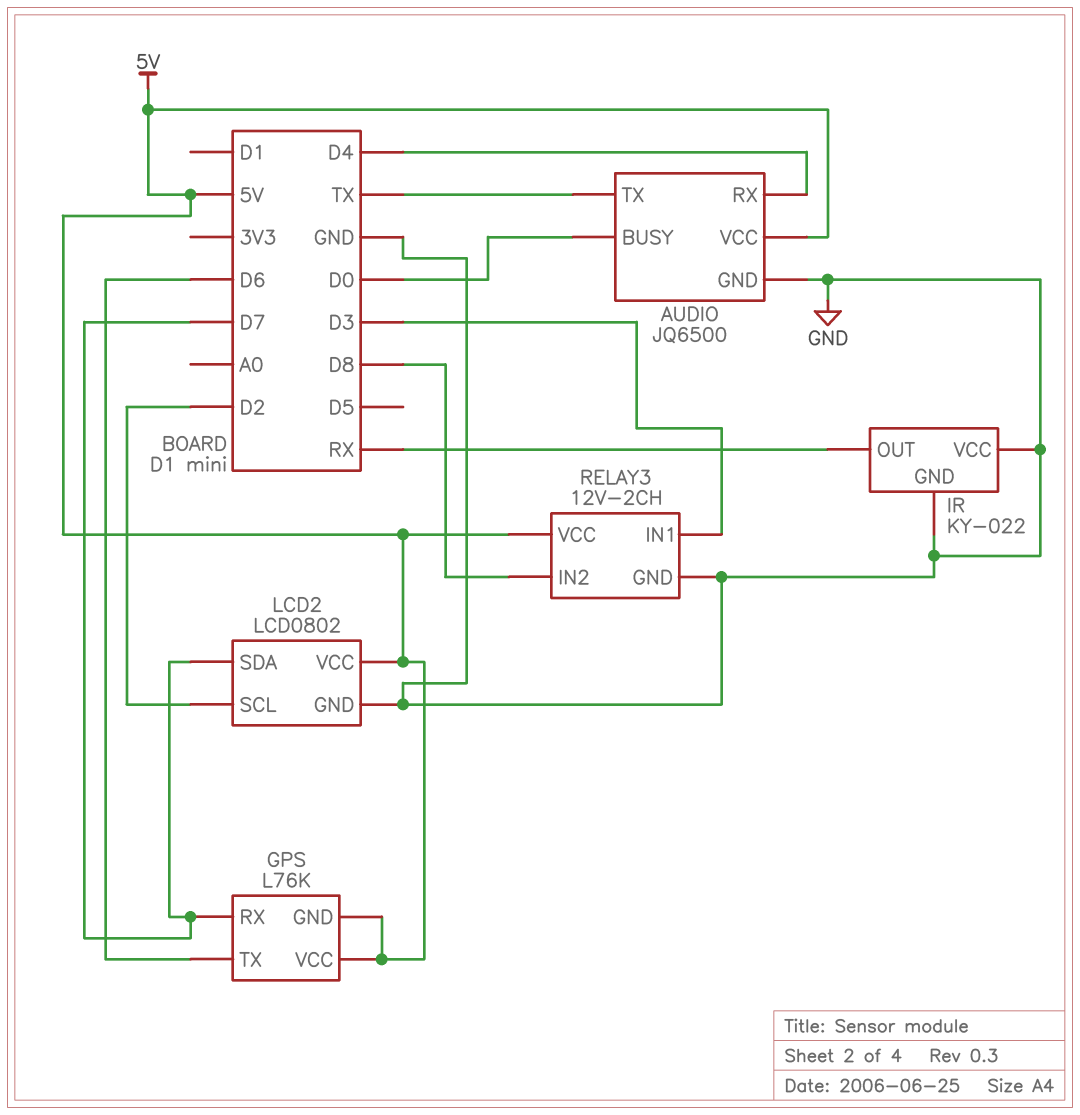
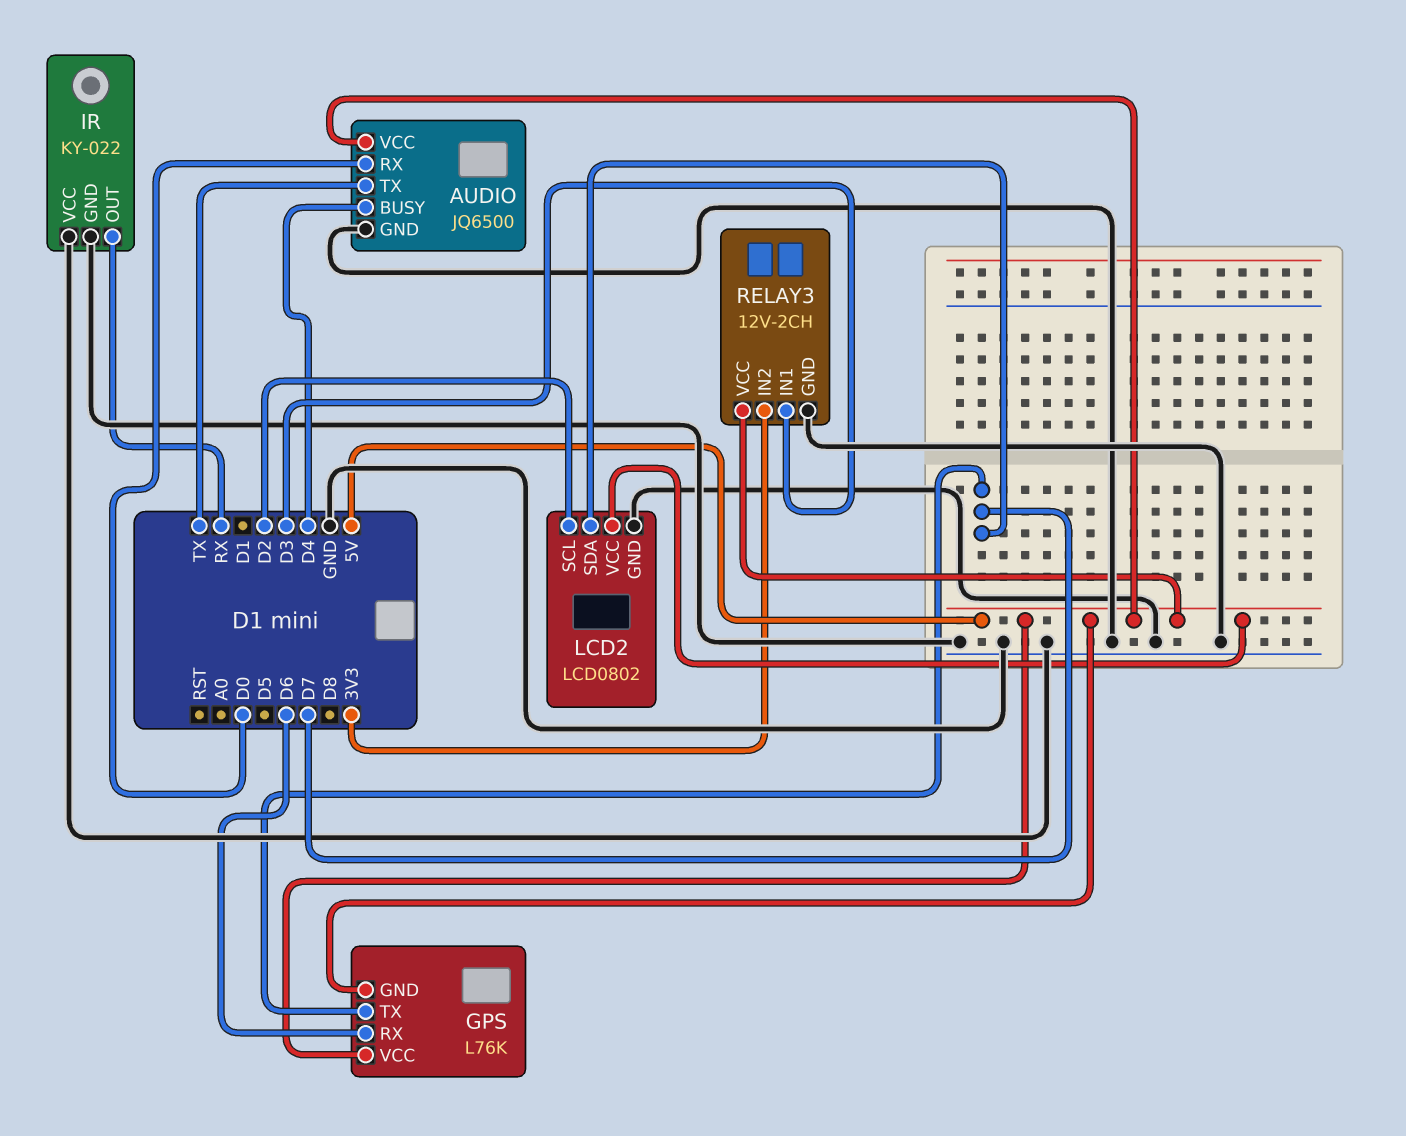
AUDIO pin BUSY: D0 -> D4
AUDIO pin RX: D4 -> D0
GPS pin RX: D7 -> D6
GPS pin TX: D6 -> D7
RELAY3 pin IN2: D8 -> 3V3

